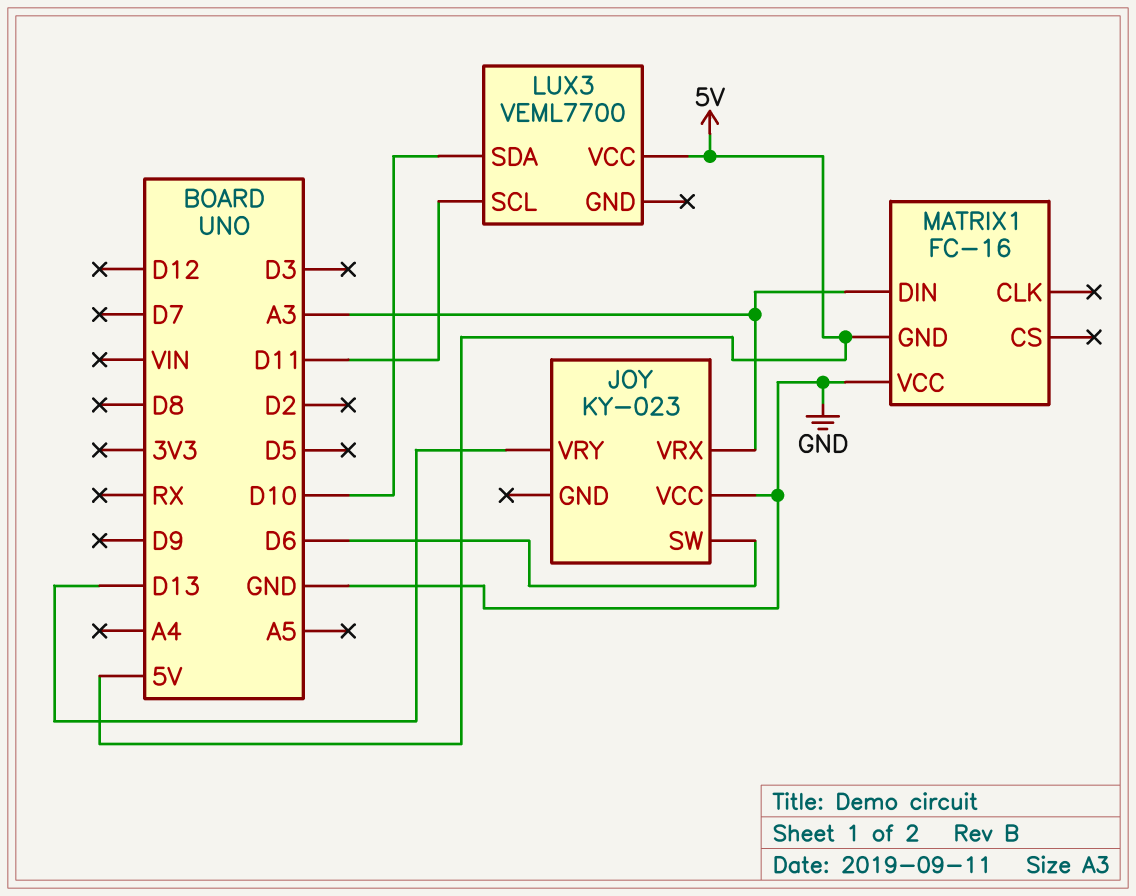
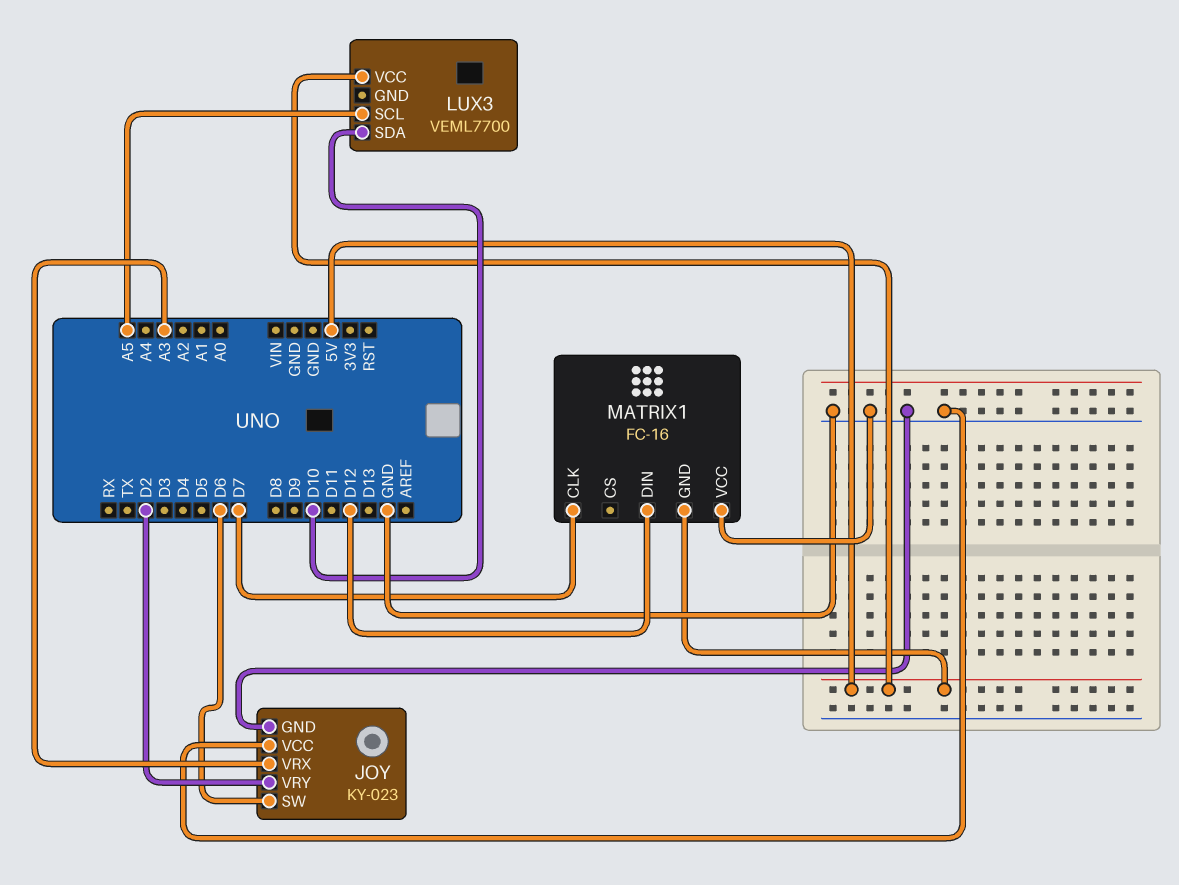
JOY pin GND: none -> GND
JOY pin VRY: D13 -> D2
LUX3 pin SCL: D11 -> A5
MATRIX1 pin CLK: none -> D7
MATRIX1 pin DIN: A3 -> D12

